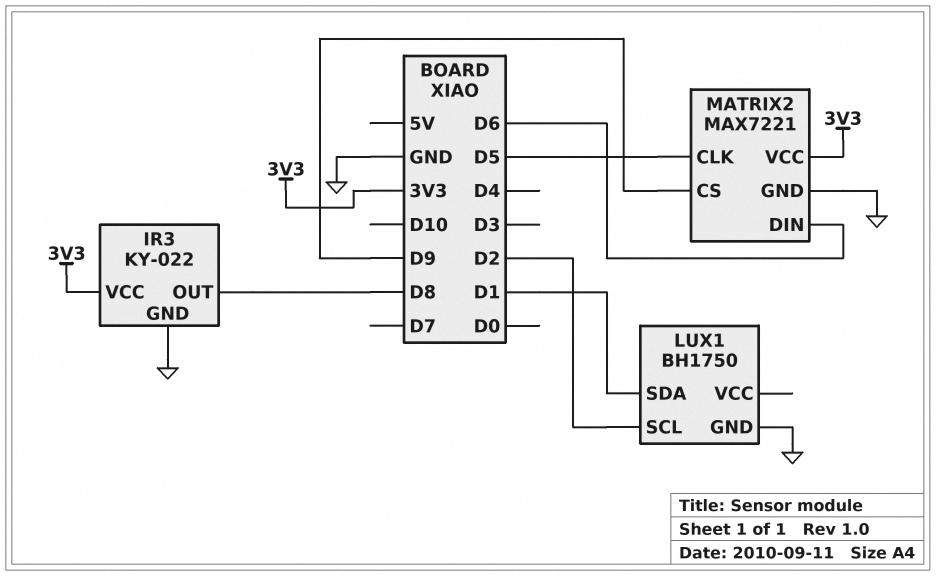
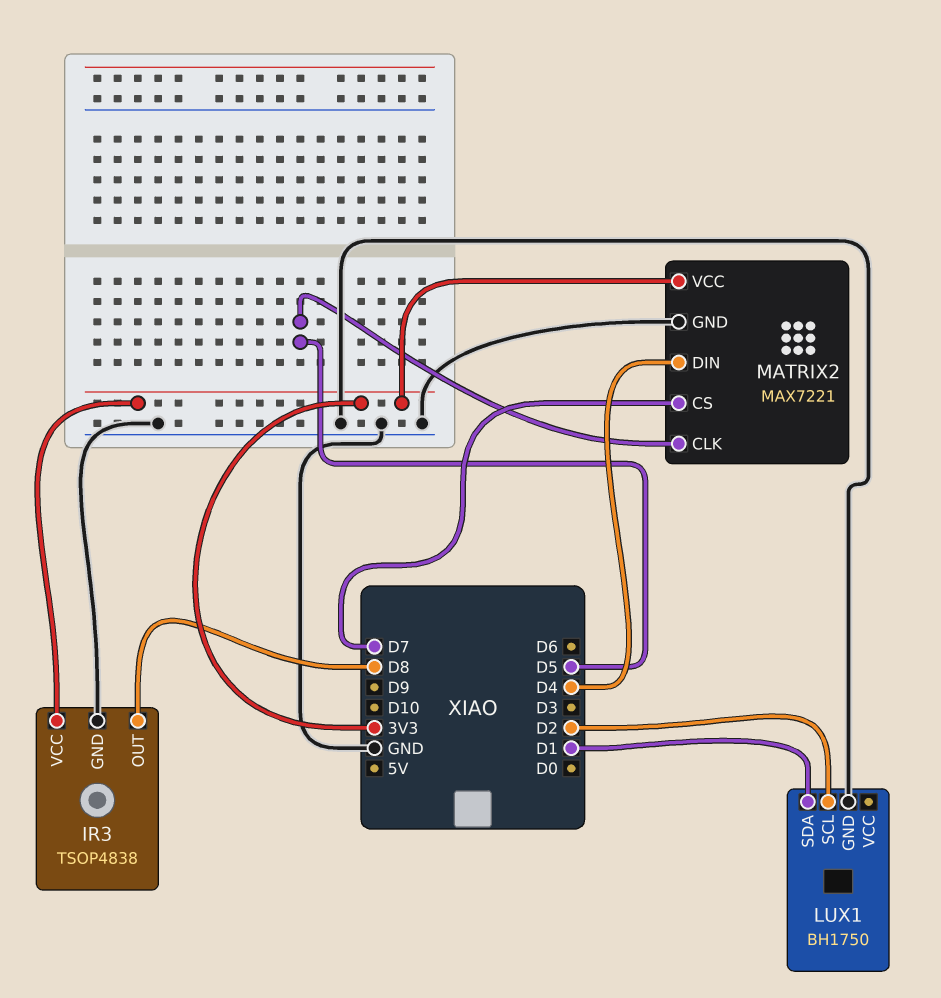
IR3: KY-022 -> TSOP4838
MATRIX2 pin CS: D9 -> D7
MATRIX2 pin DIN: D6 -> D4

